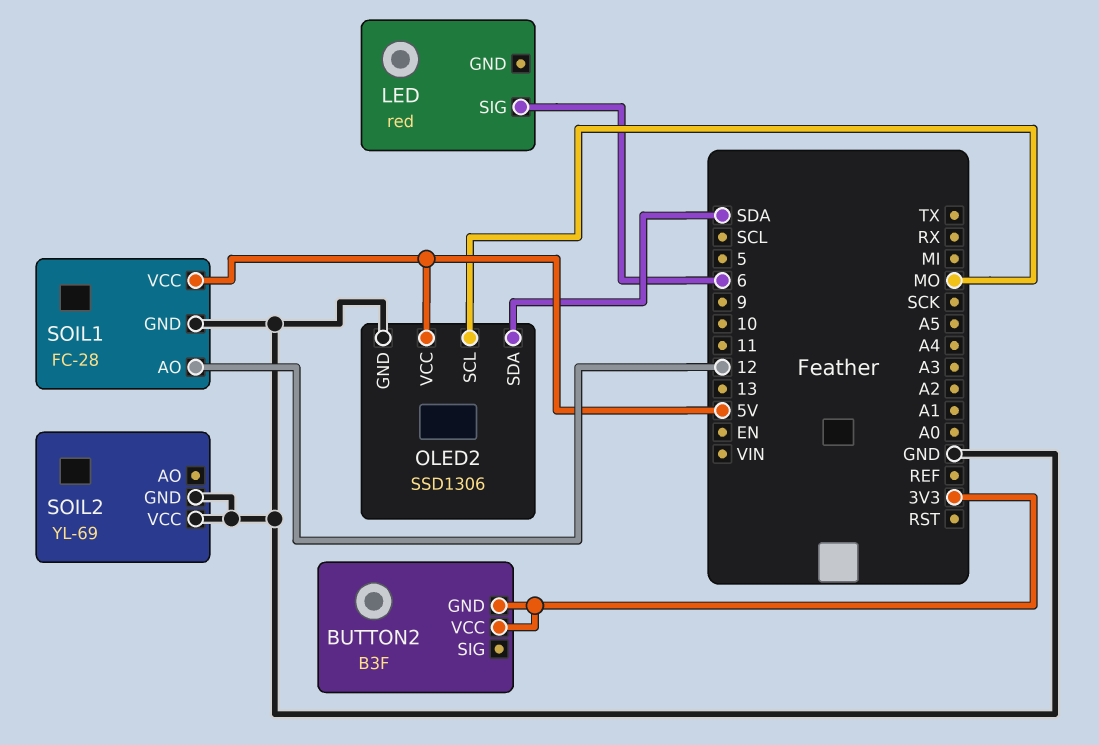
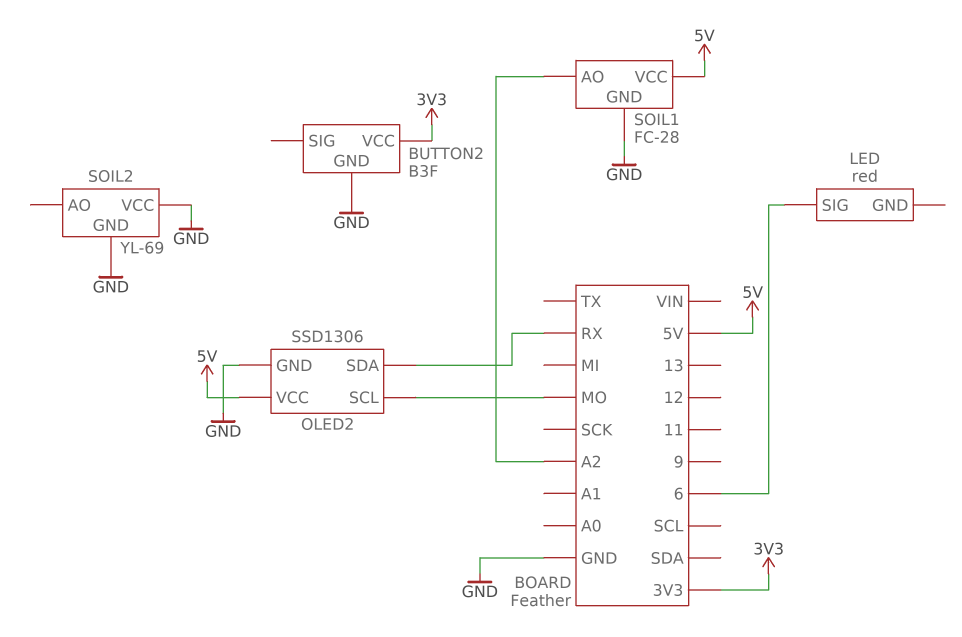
BUTTON2 pin GND: 3V3 -> GND
OLED2 pin SDA: SDA -> RX
SOIL1 pin AO: 12 -> A2

